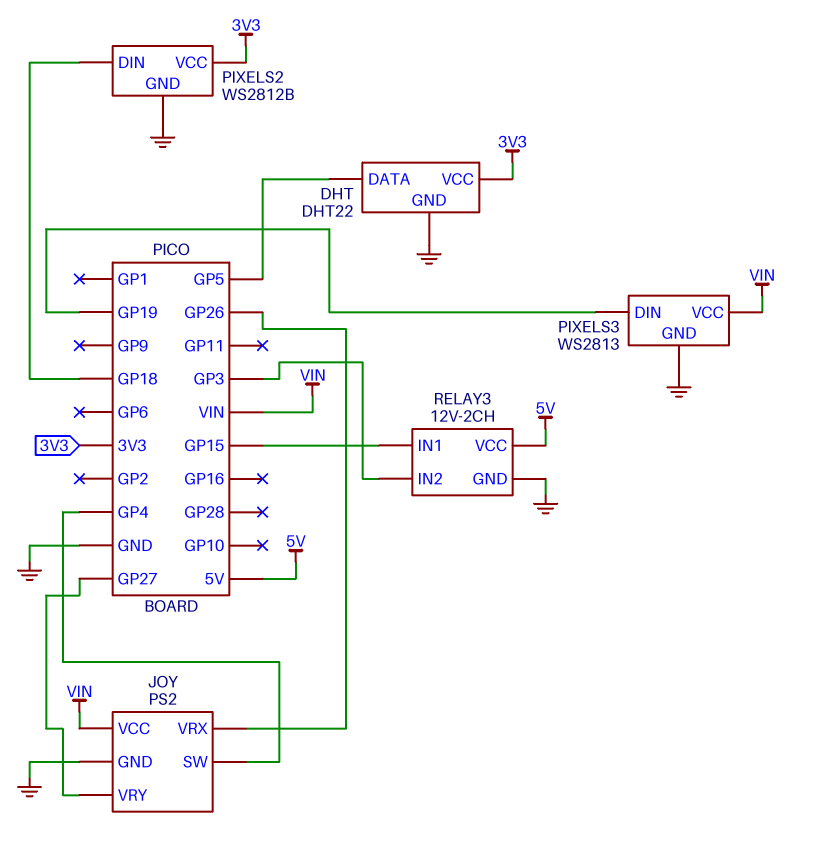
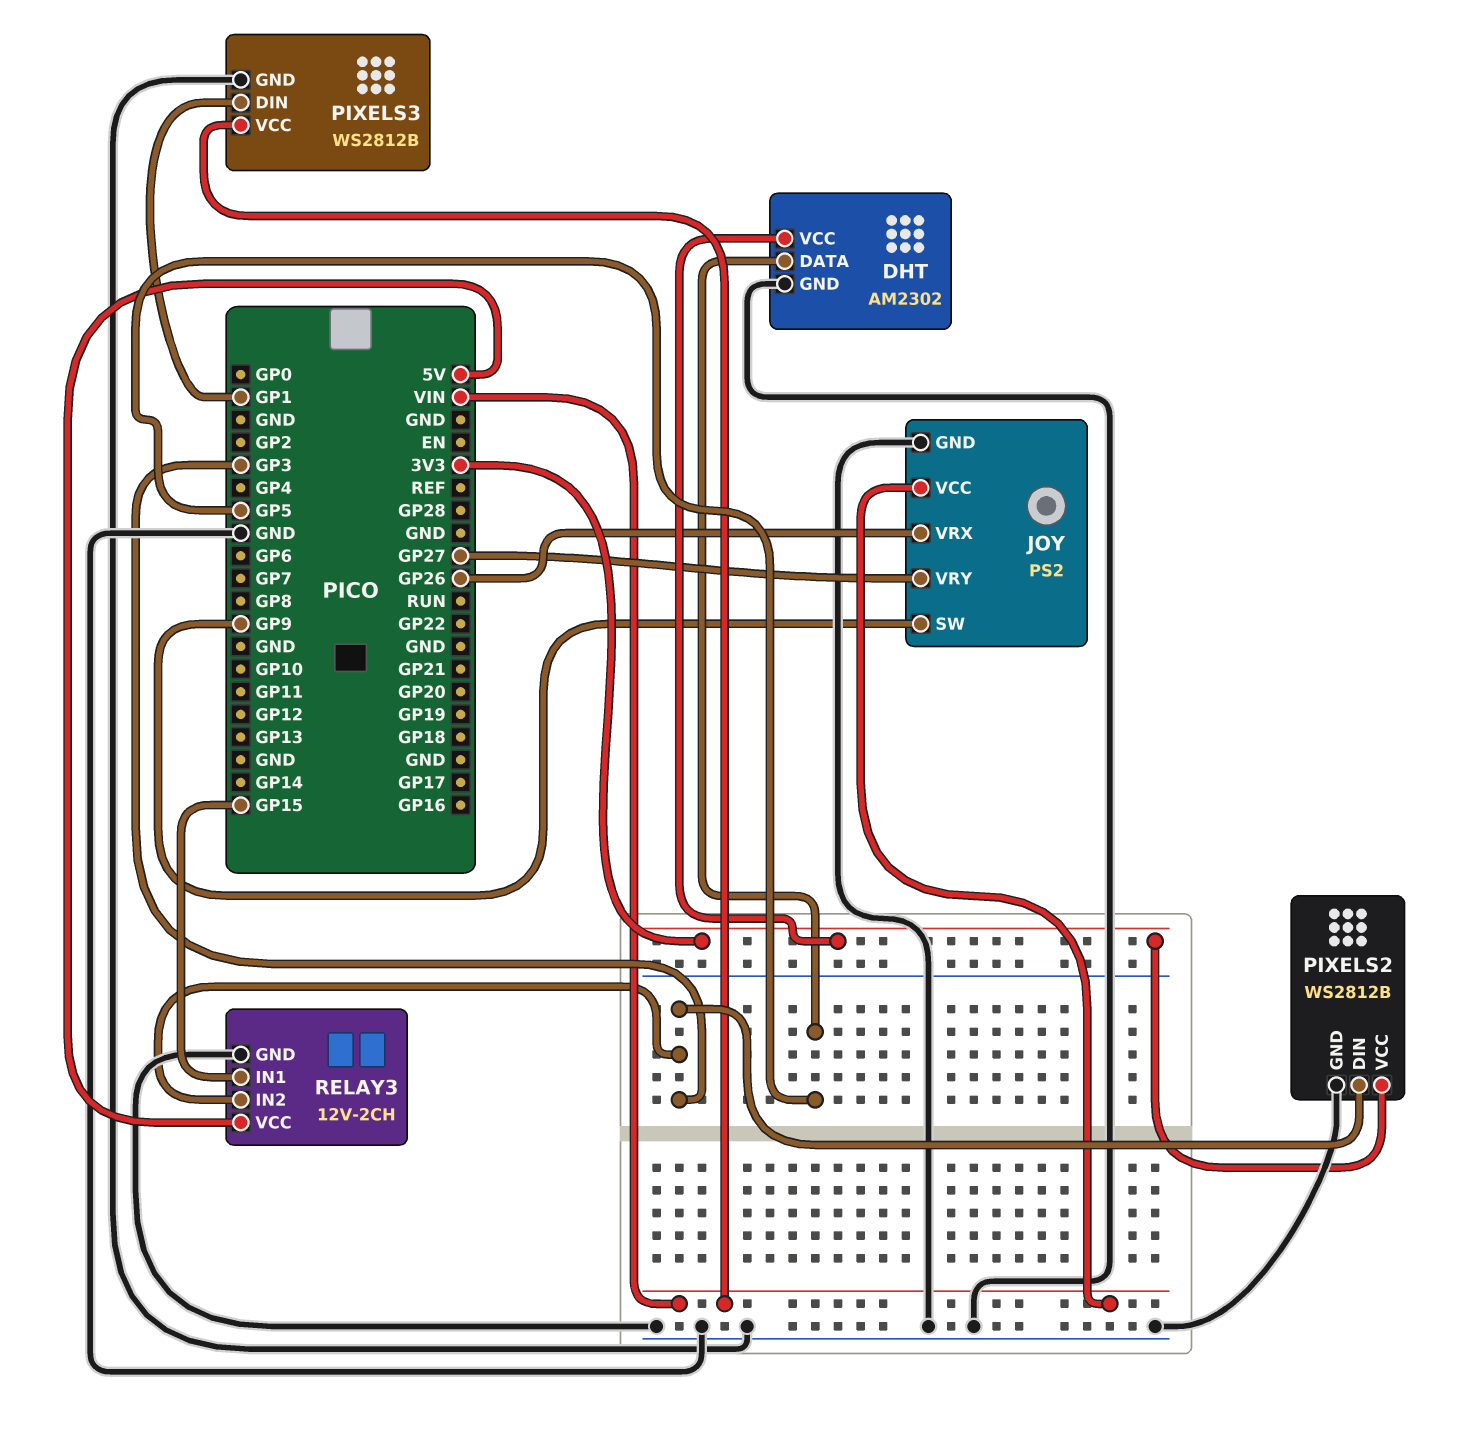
DHT: DHT22 -> AM2302
JOY pin SW: GP4 -> GP9
PIXELS2 pin DIN: GP18 -> GP3
PIXELS3: WS2813 -> WS2812B
PIXELS3 pin DIN: GP19 -> GP1

